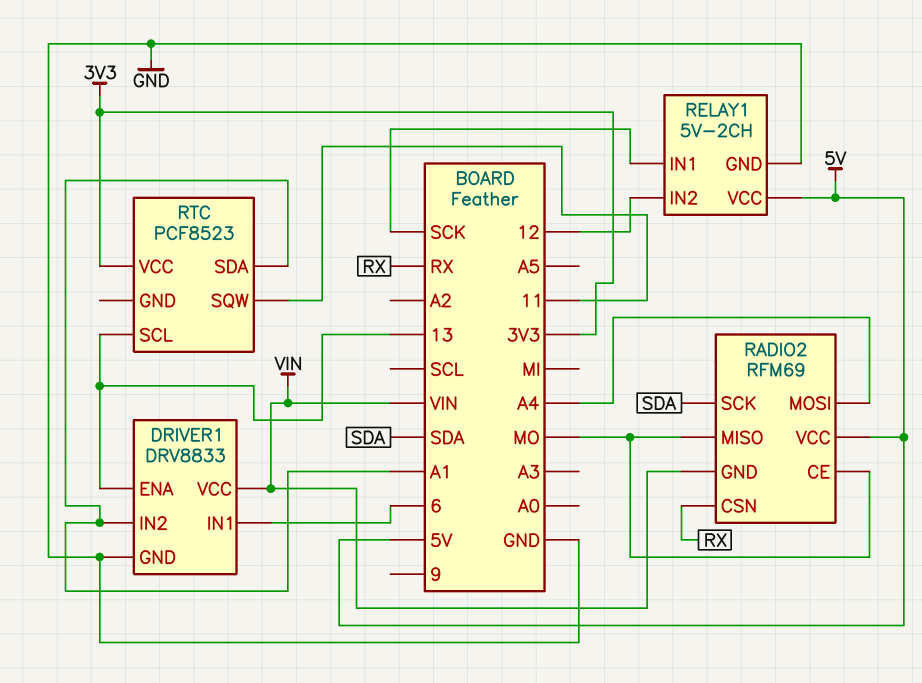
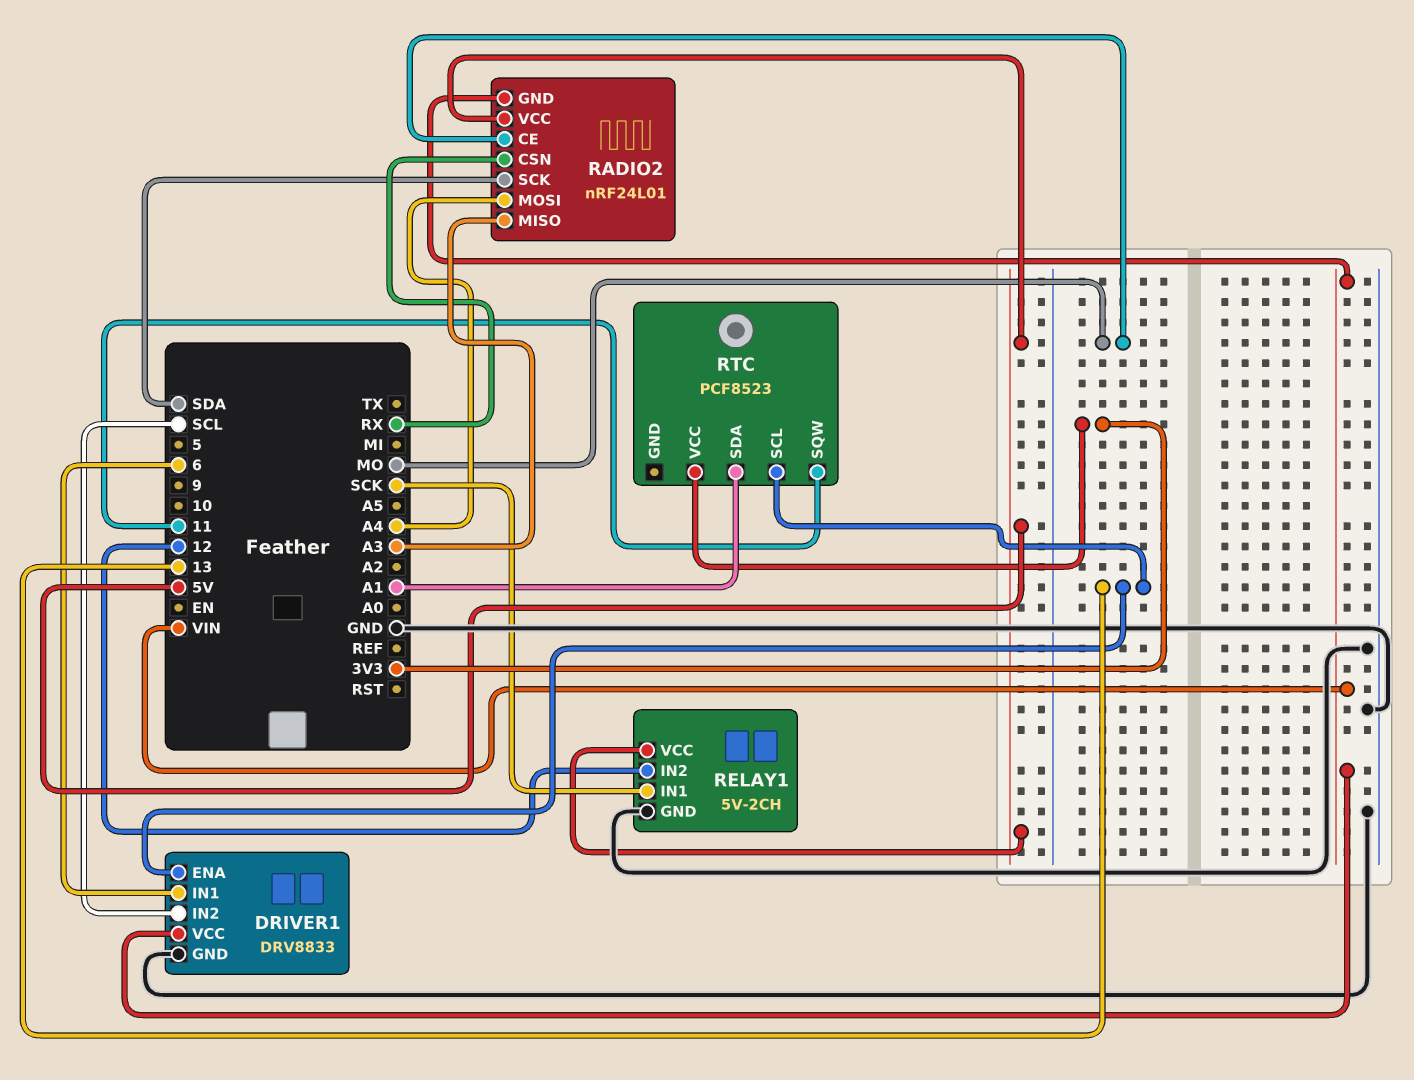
DRIVER1 pin IN2: A1 -> SCL
RADIO2: RFM69 -> nRF24L01
RADIO2 pin MISO: MO -> A3

